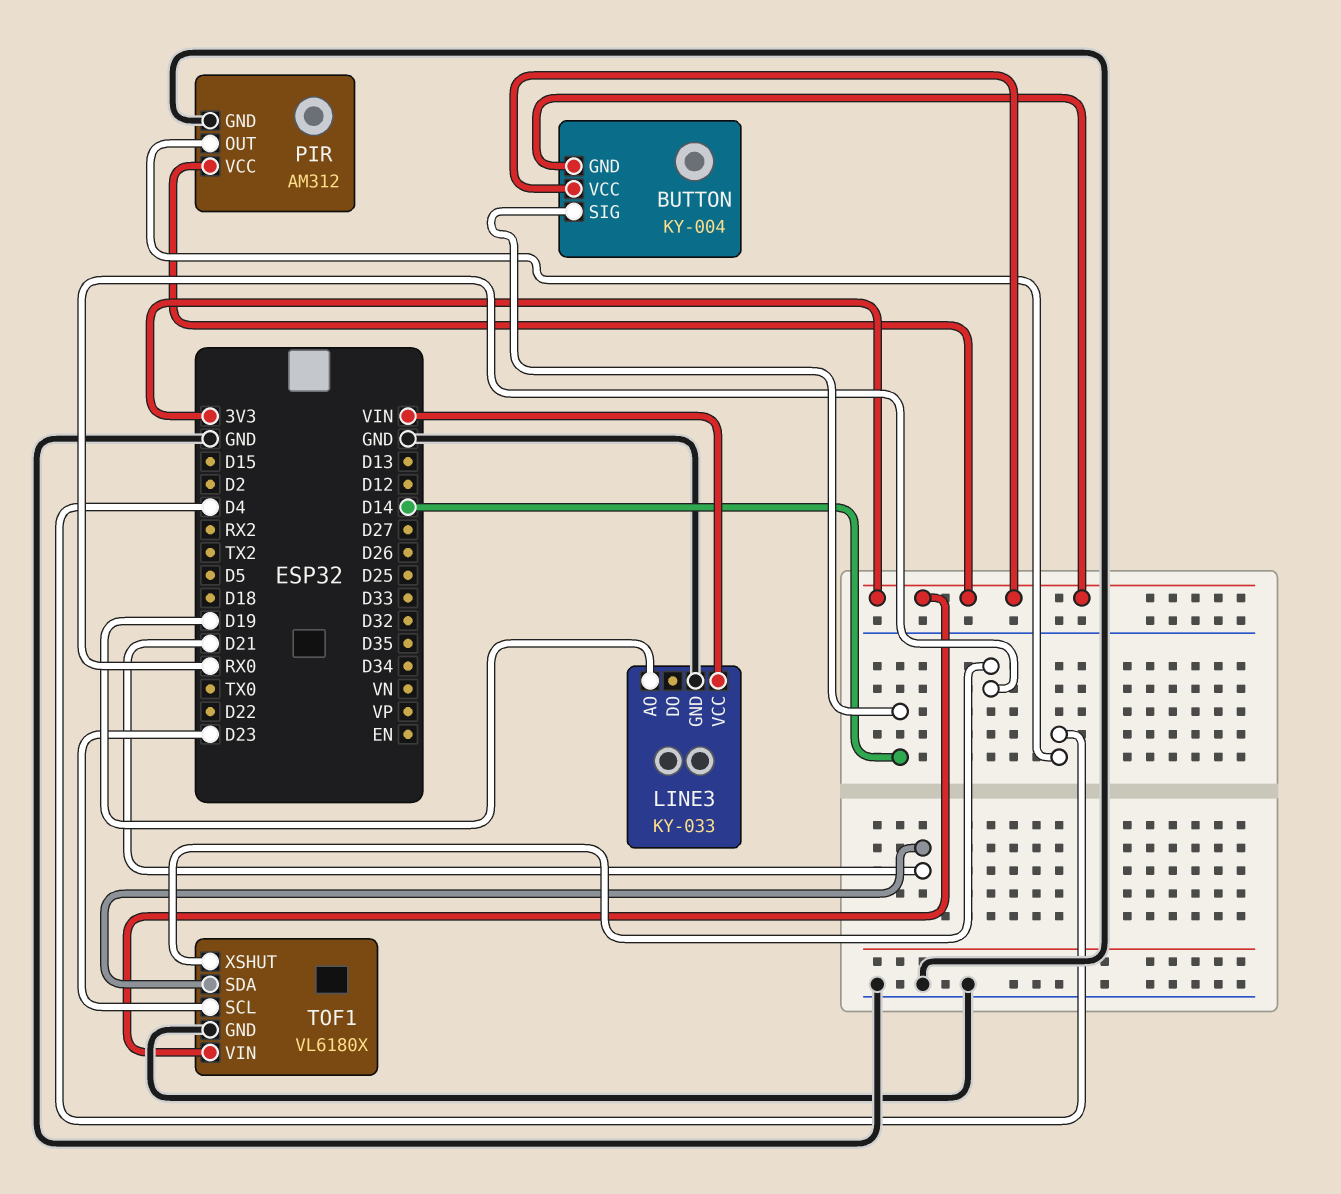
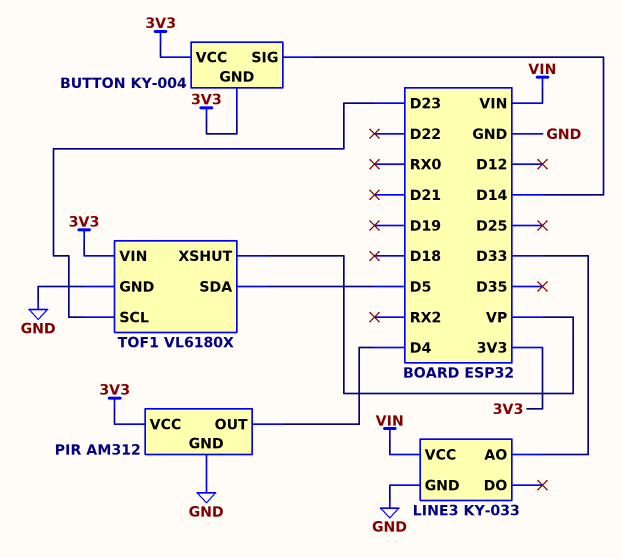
LINE3 pin AO: D19 -> D33
TOF1 pin SDA: D21 -> D5
TOF1 pin XSHUT: RX0 -> VP

